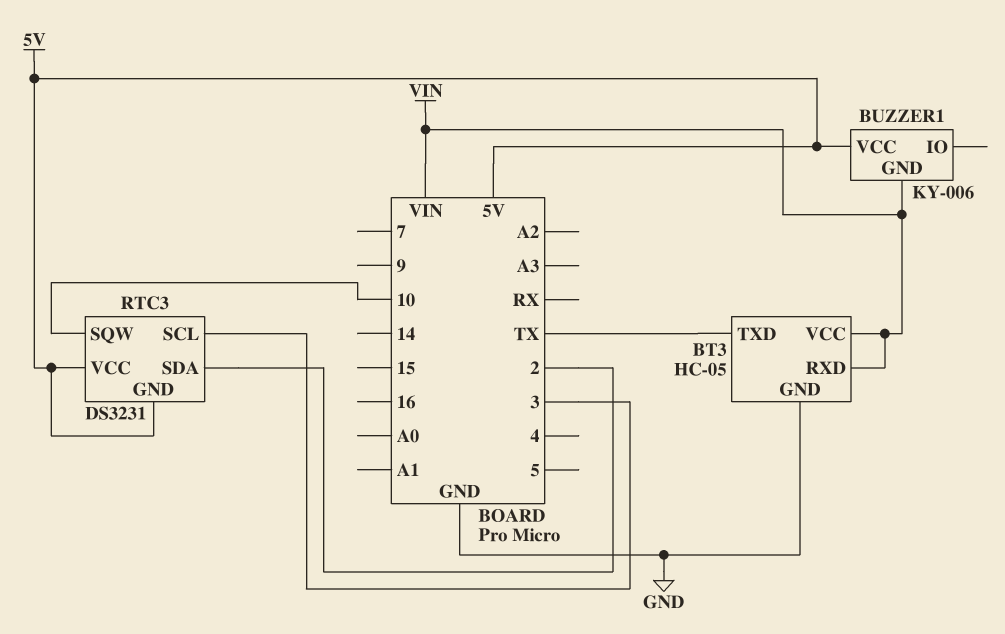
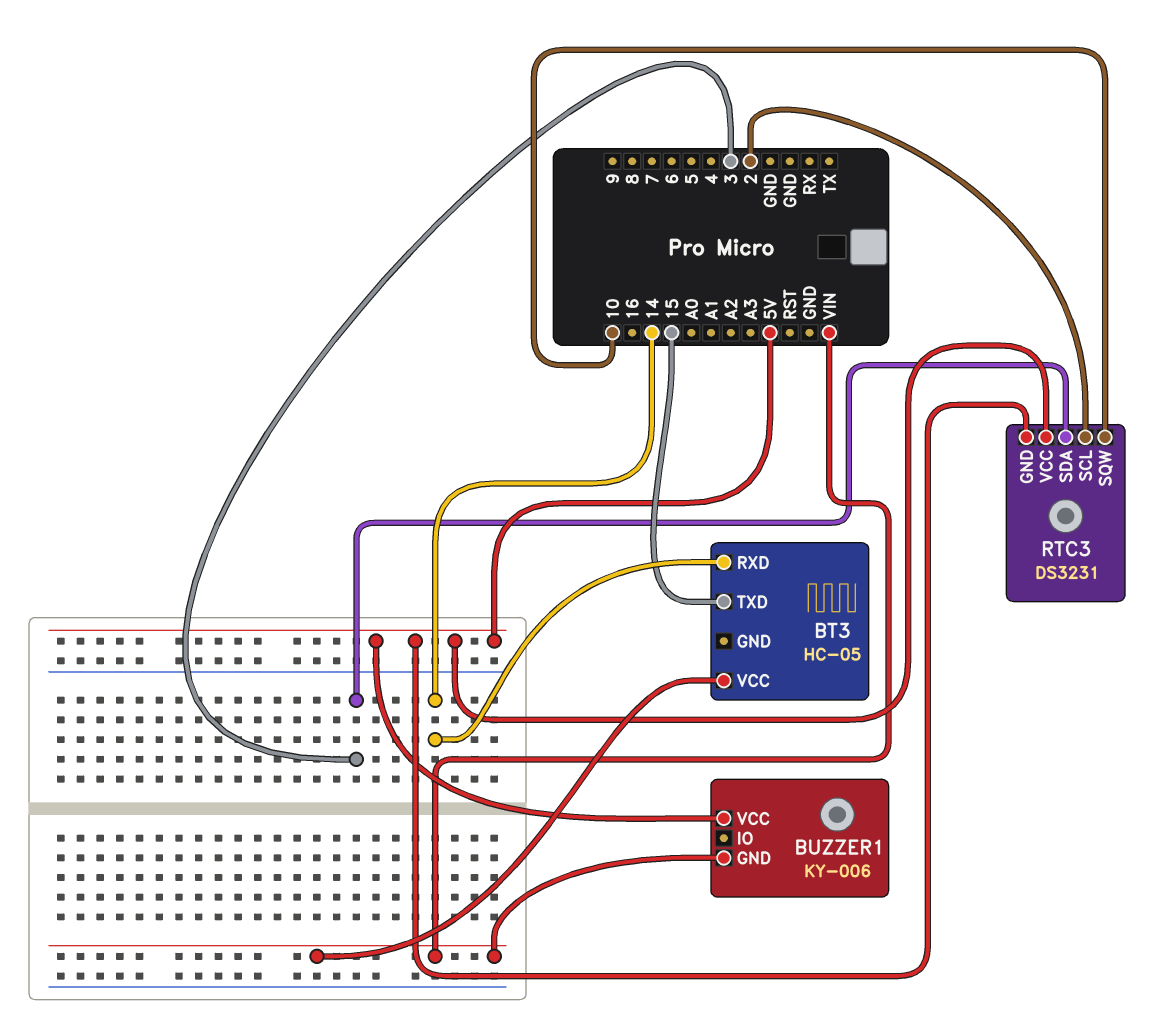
BT3 pin GND: GND -> none
BT3 pin RXD: VIN -> 14
BT3 pin TXD: TX -> 15
RTC3 pin SCL: 3 -> 2
RTC3 pin SDA: 2 -> 3

